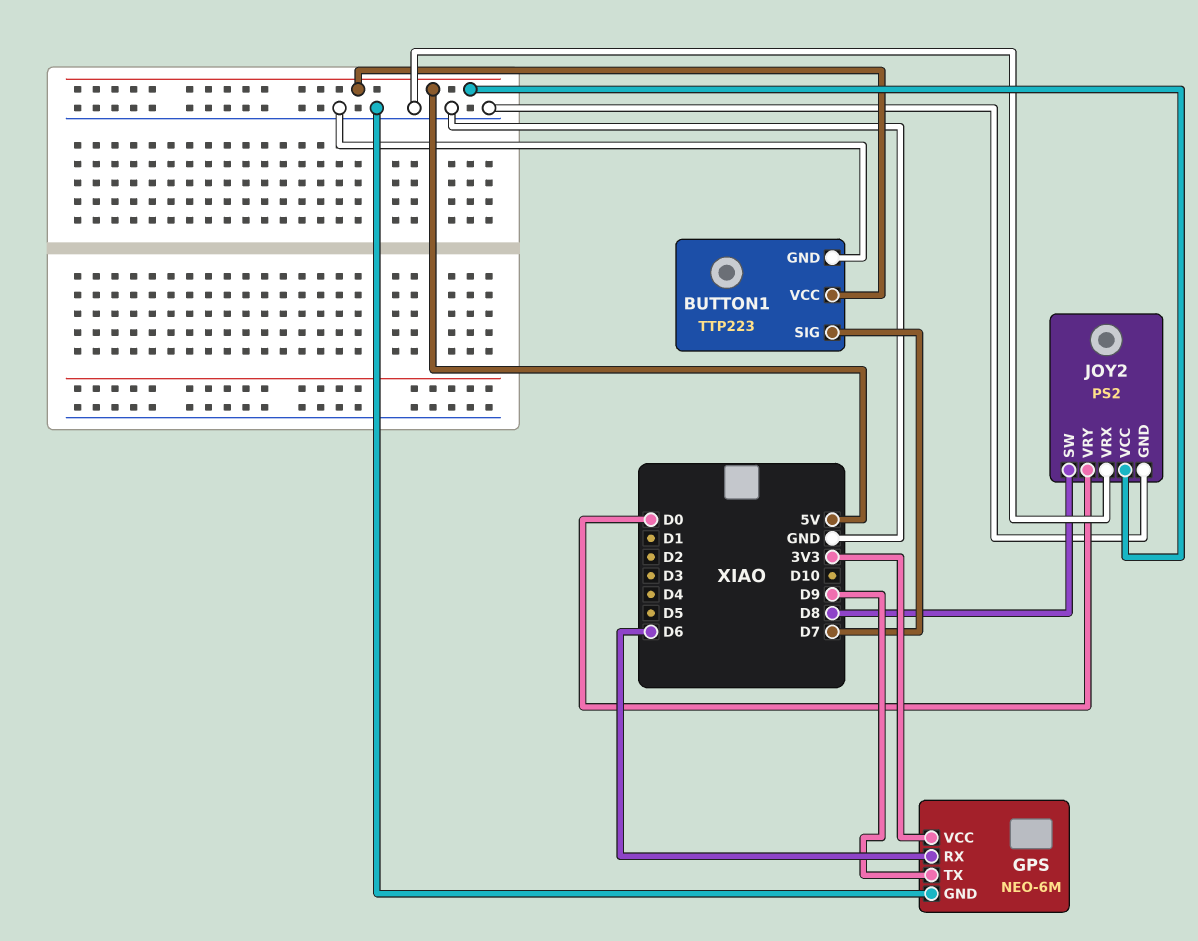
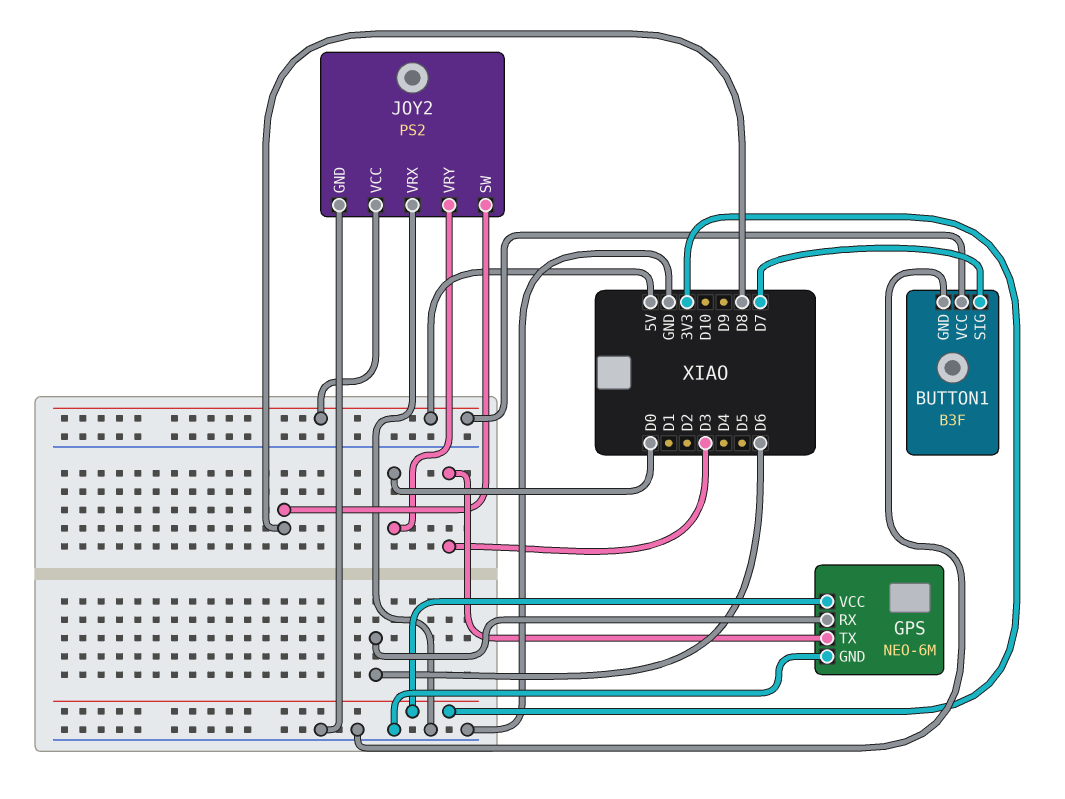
BUTTON1: TTP223 -> B3F
GPS pin TX: D9 -> D3

